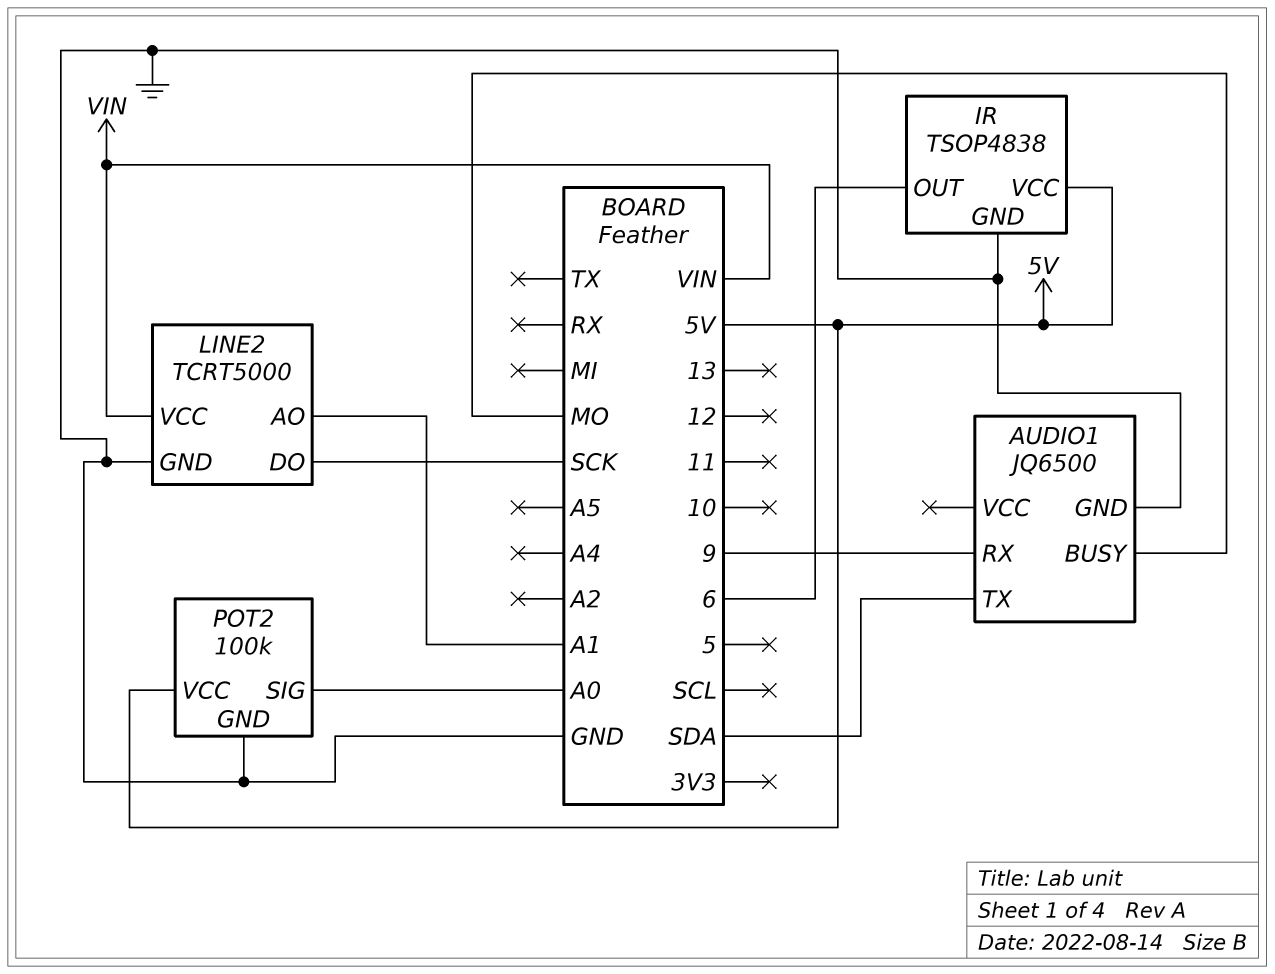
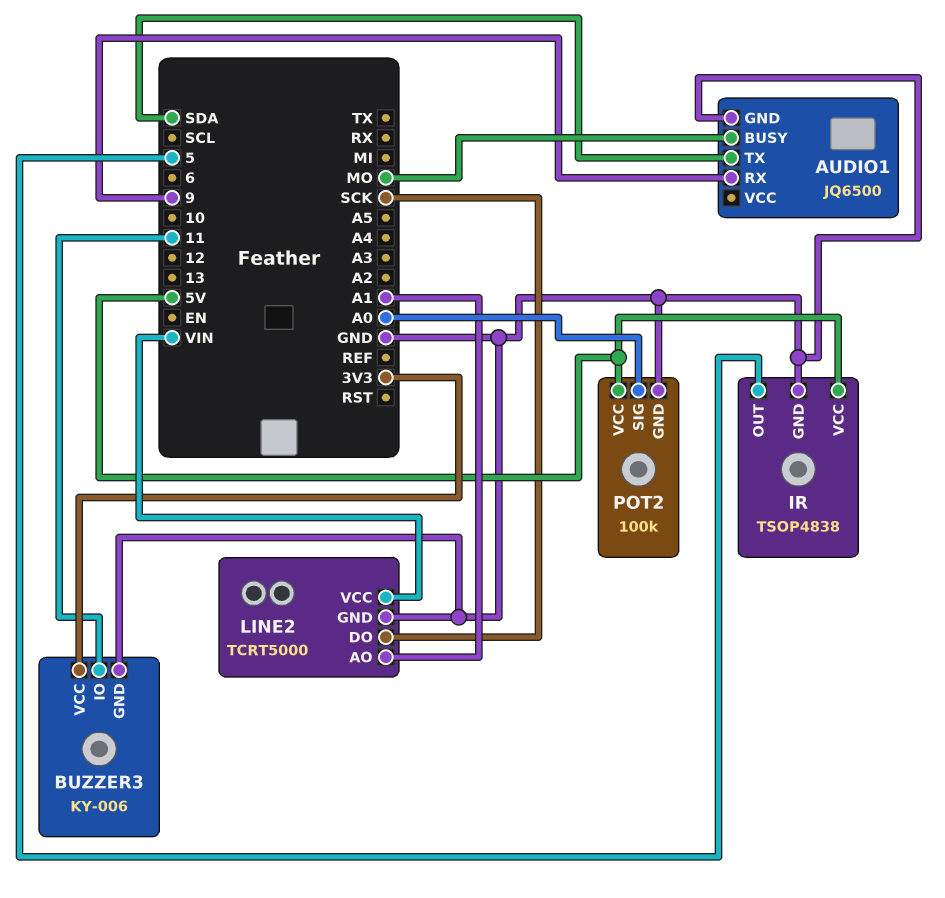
BUZZER3: none -> KY-006
BUZZER3 pin GND: none -> GND
BUZZER3 pin IO: none -> 11
BUZZER3 pin VCC: none -> 3V3
IR pin OUT: 6 -> 5

